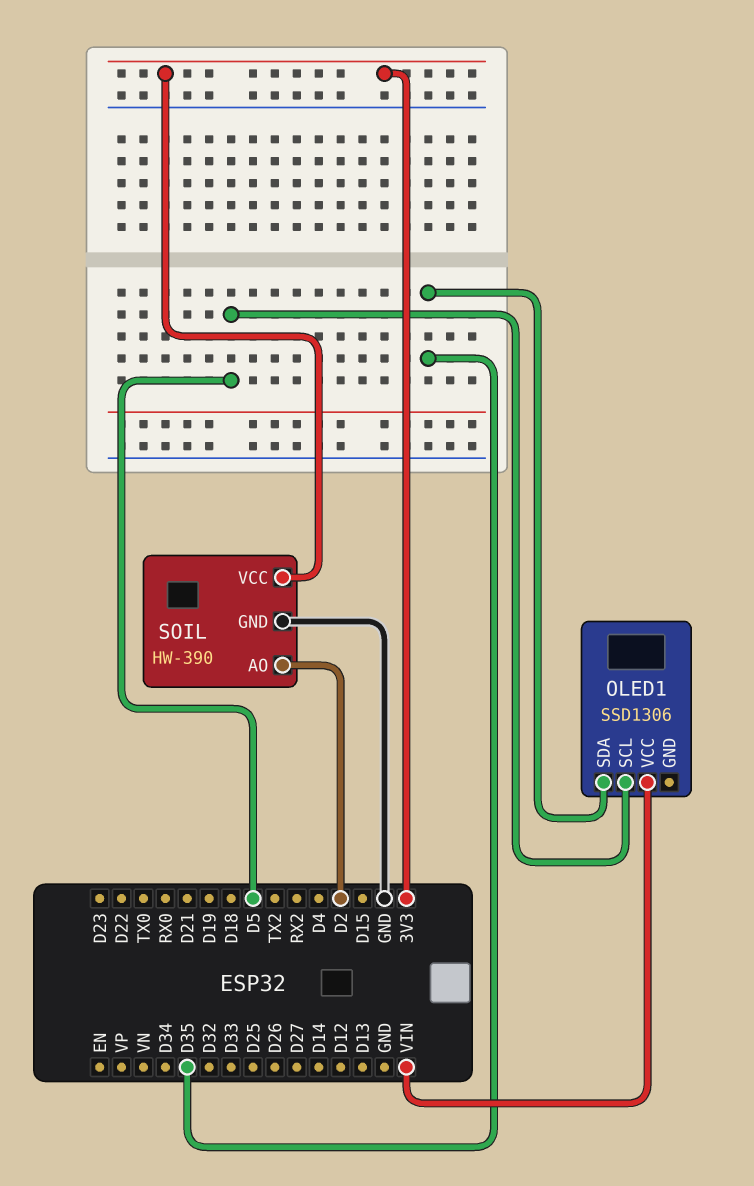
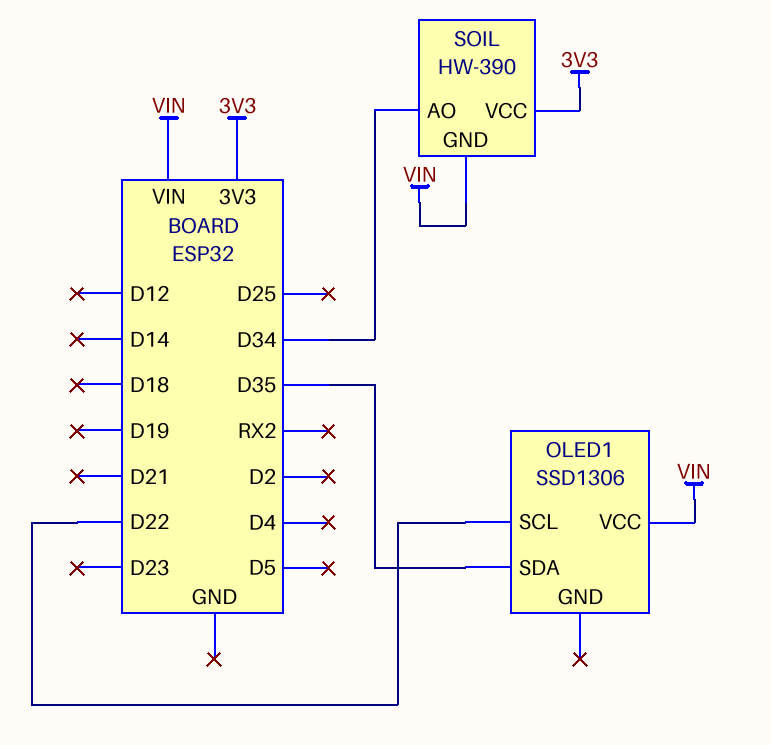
OLED1 pin SCL: D5 -> D22
SOIL pin AO: D2 -> D34
SOIL pin GND: GND -> VIN

